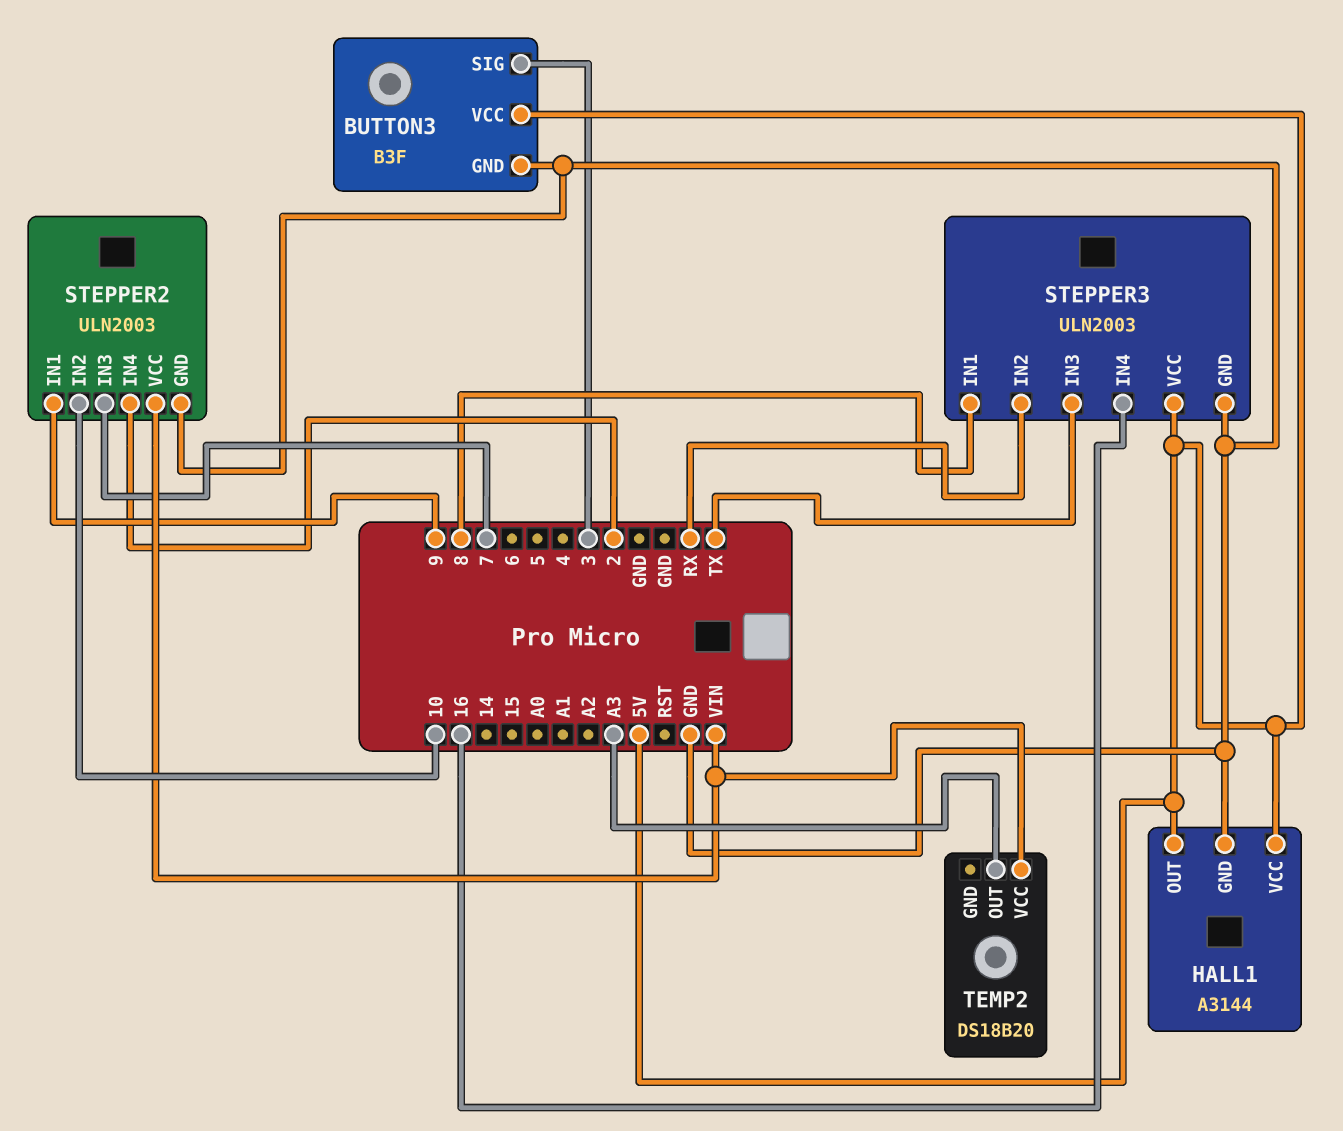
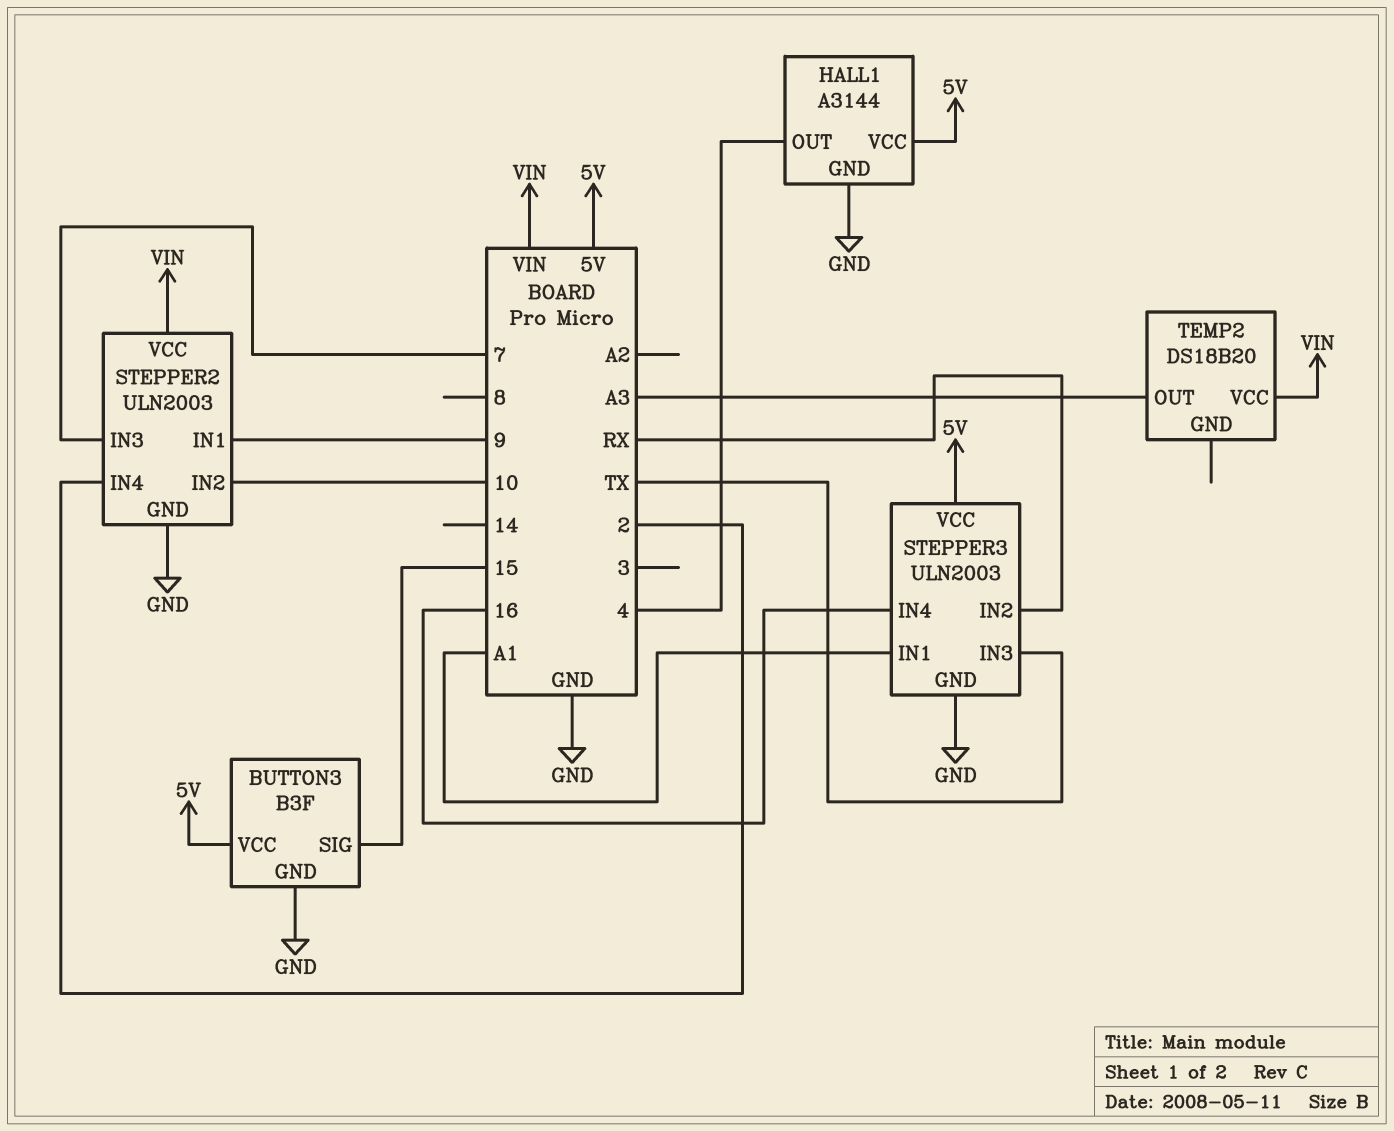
BUTTON3 pin SIG: 3 -> 15
HALL1 pin OUT: 5V -> 4
STEPPER3 pin IN1: 8 -> A1

